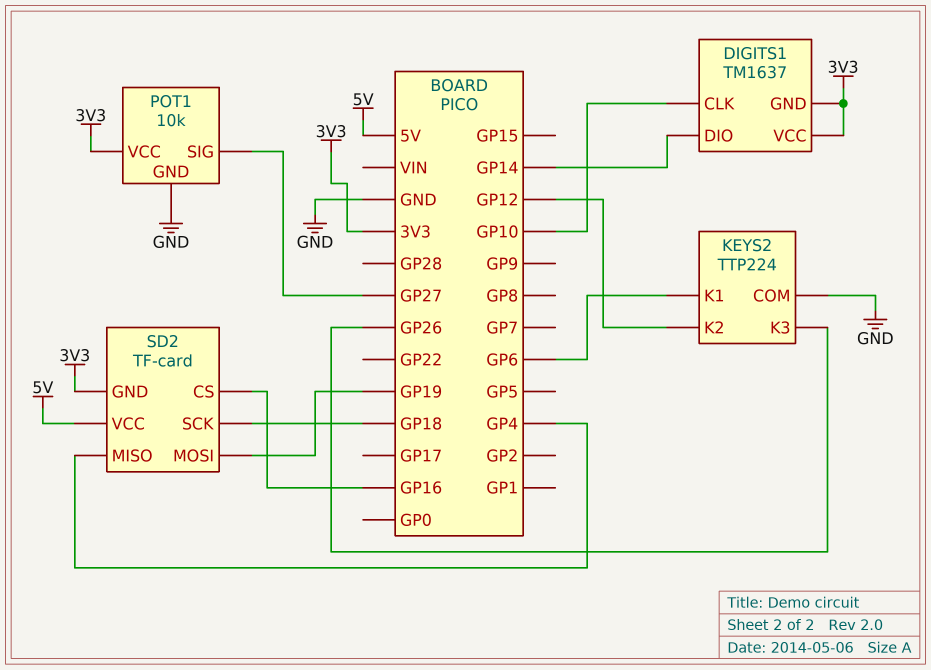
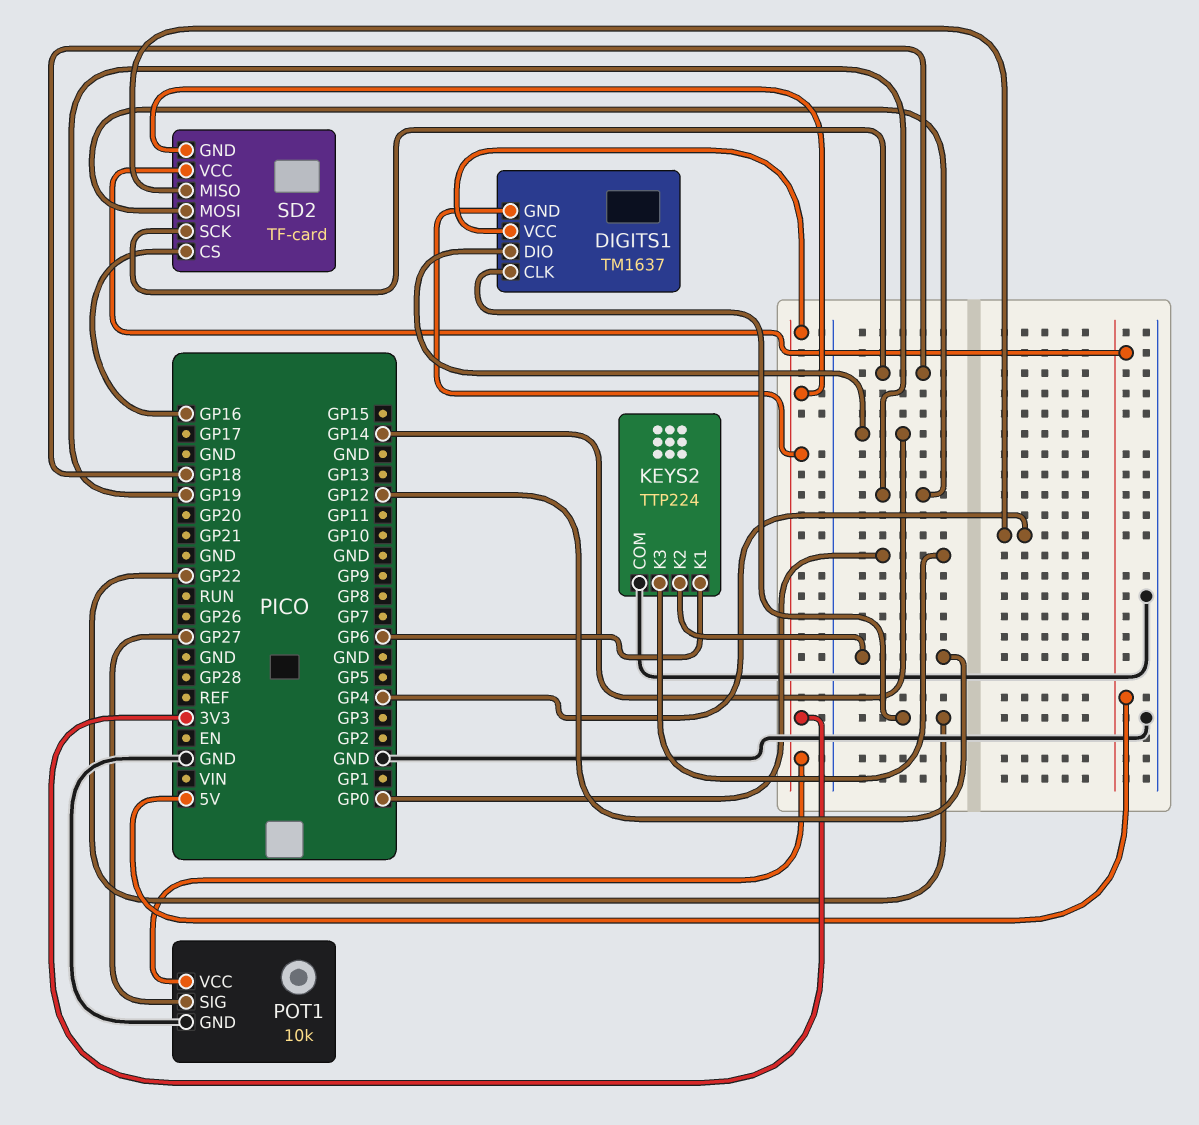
DIGITS1 pin CLK: GP10 -> GP22
KEYS2 pin K3: GP26 -> GP0

